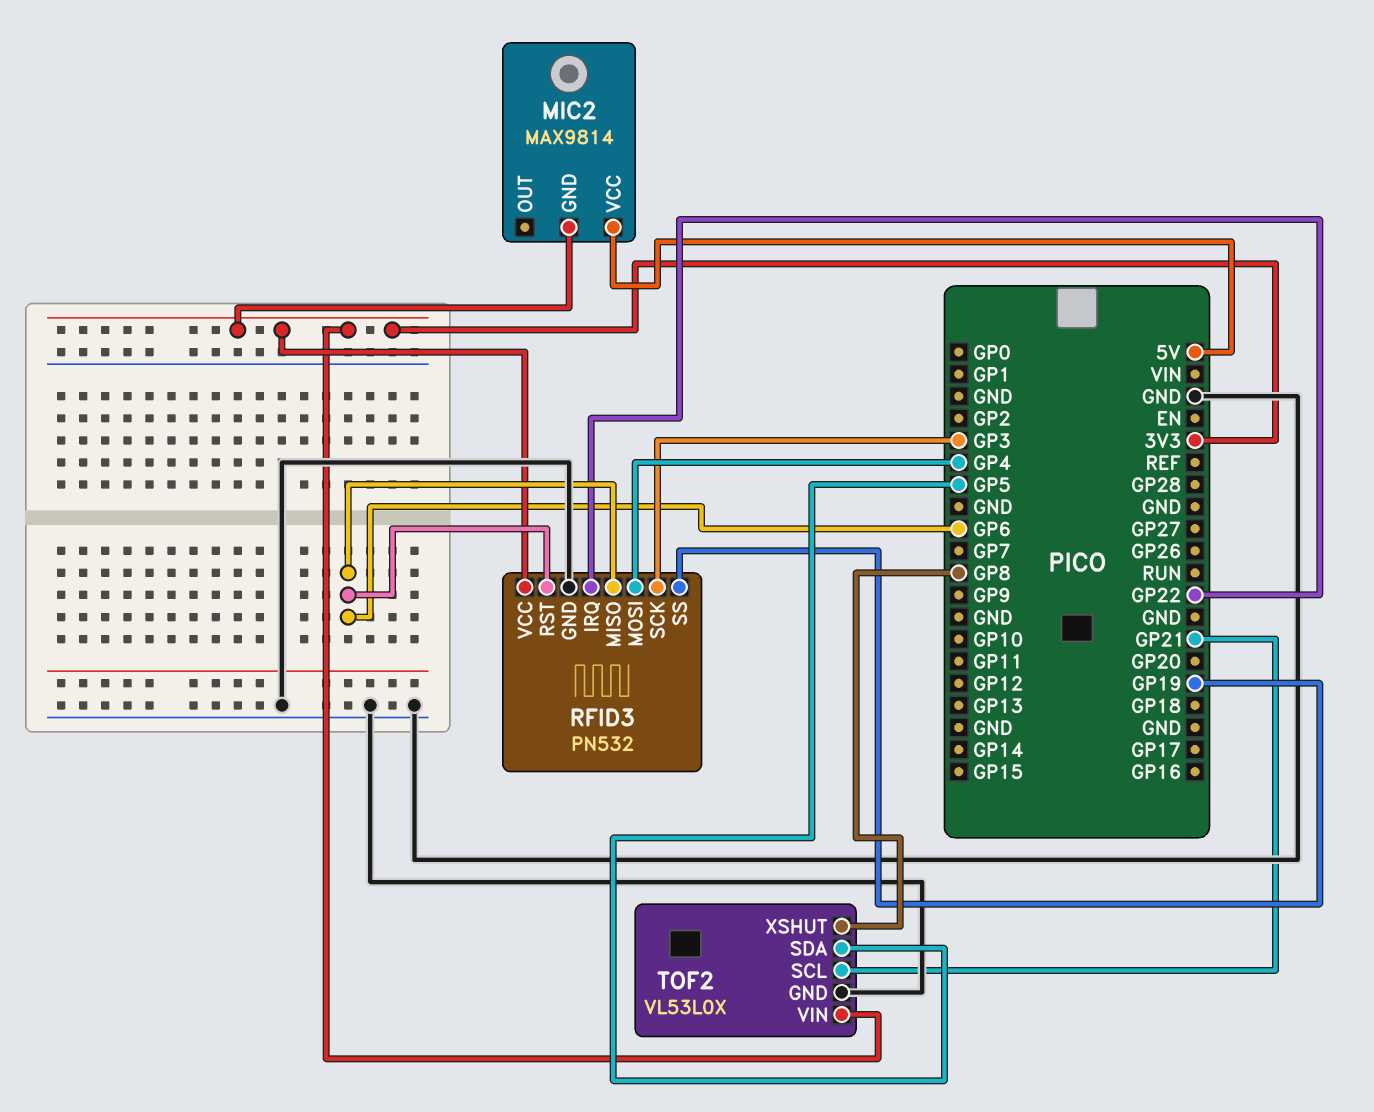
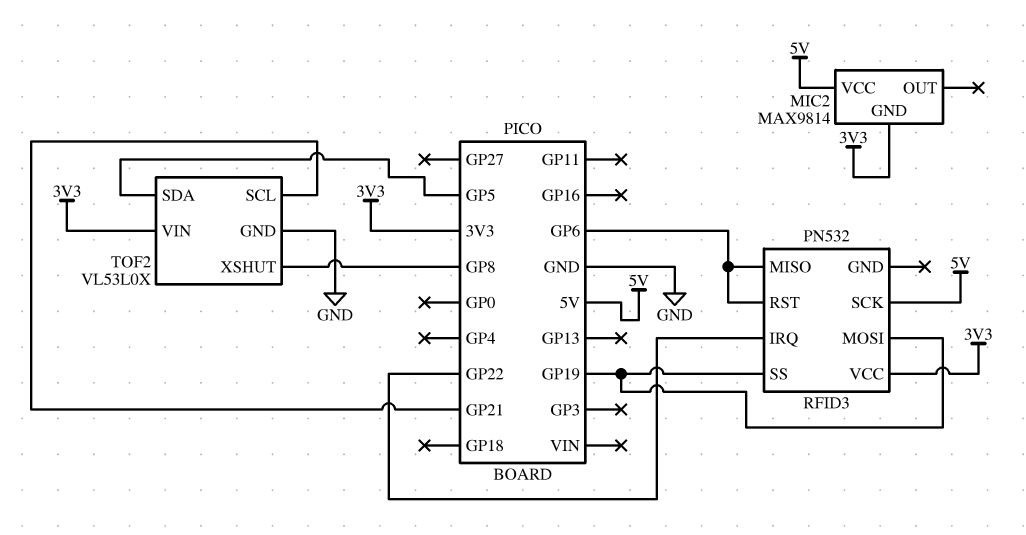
RFID3 pin GND: GND -> none
RFID3 pin MOSI: GP4 -> GP19
RFID3 pin SCK: GP3 -> 5V

